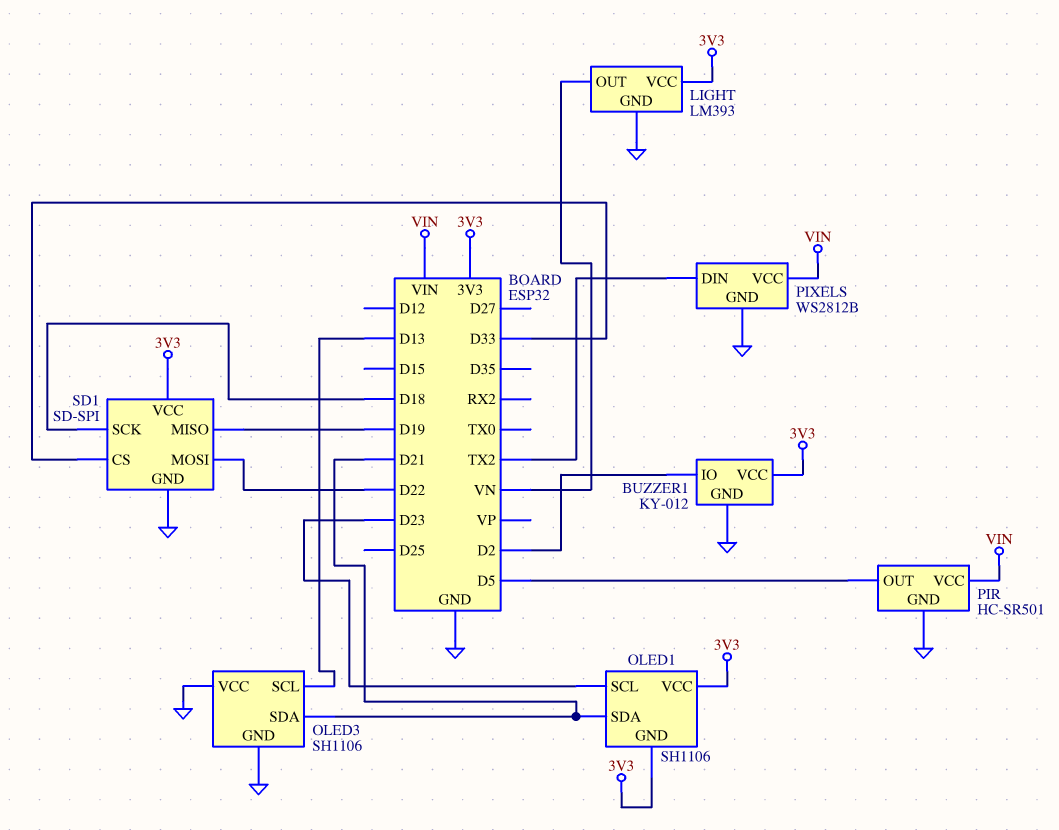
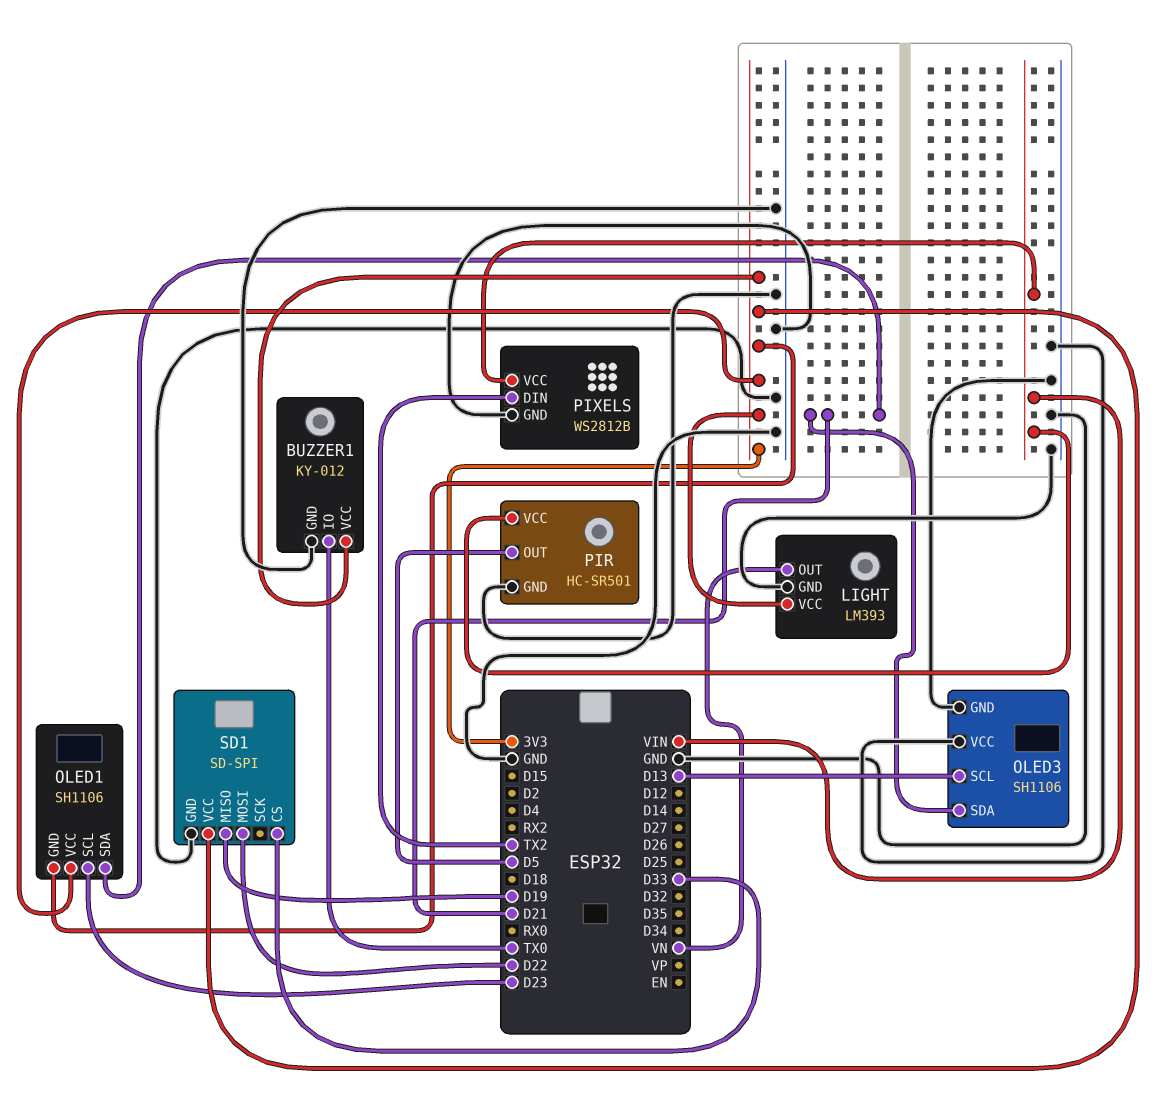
BUZZER1 pin IO: D2 -> TX0
SD1 pin SCK: D18 -> none

